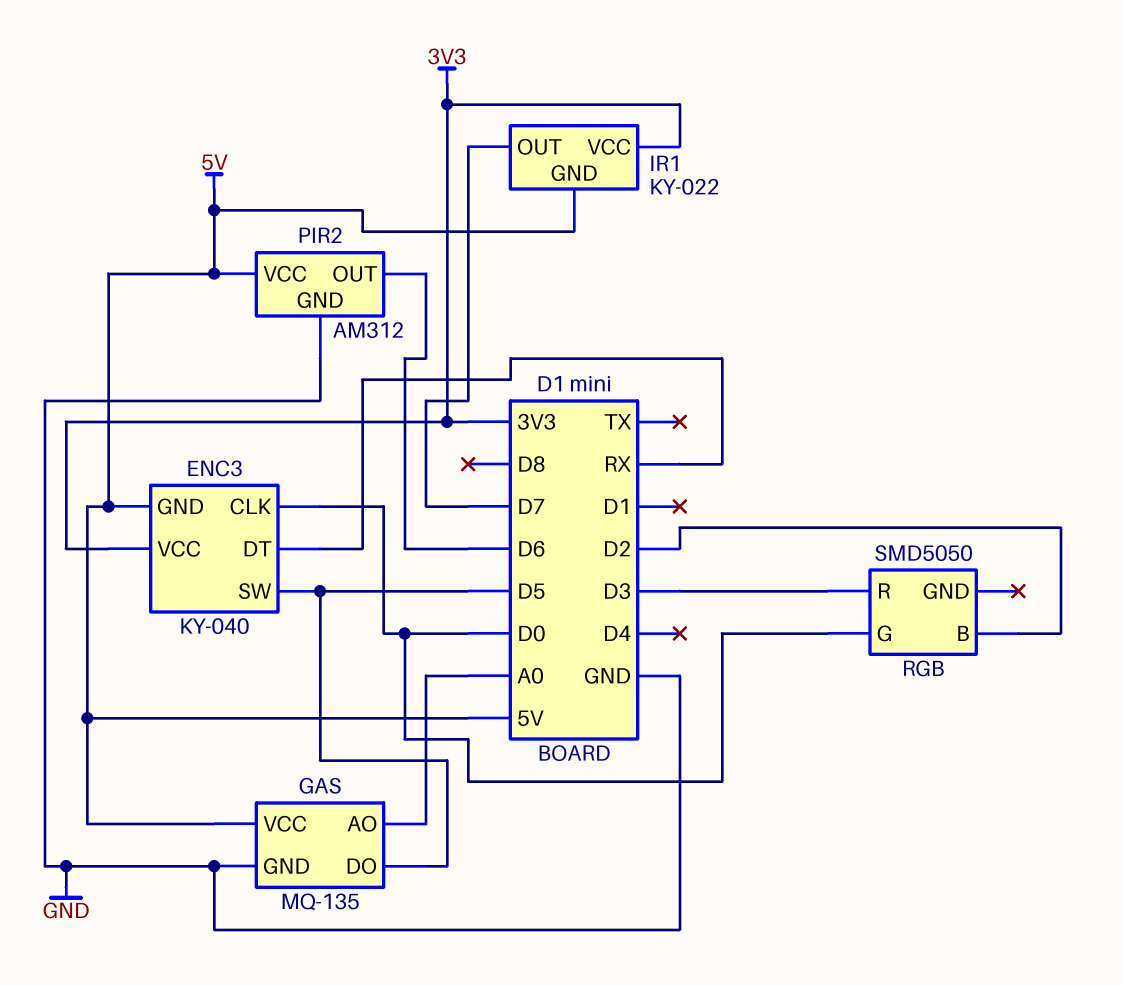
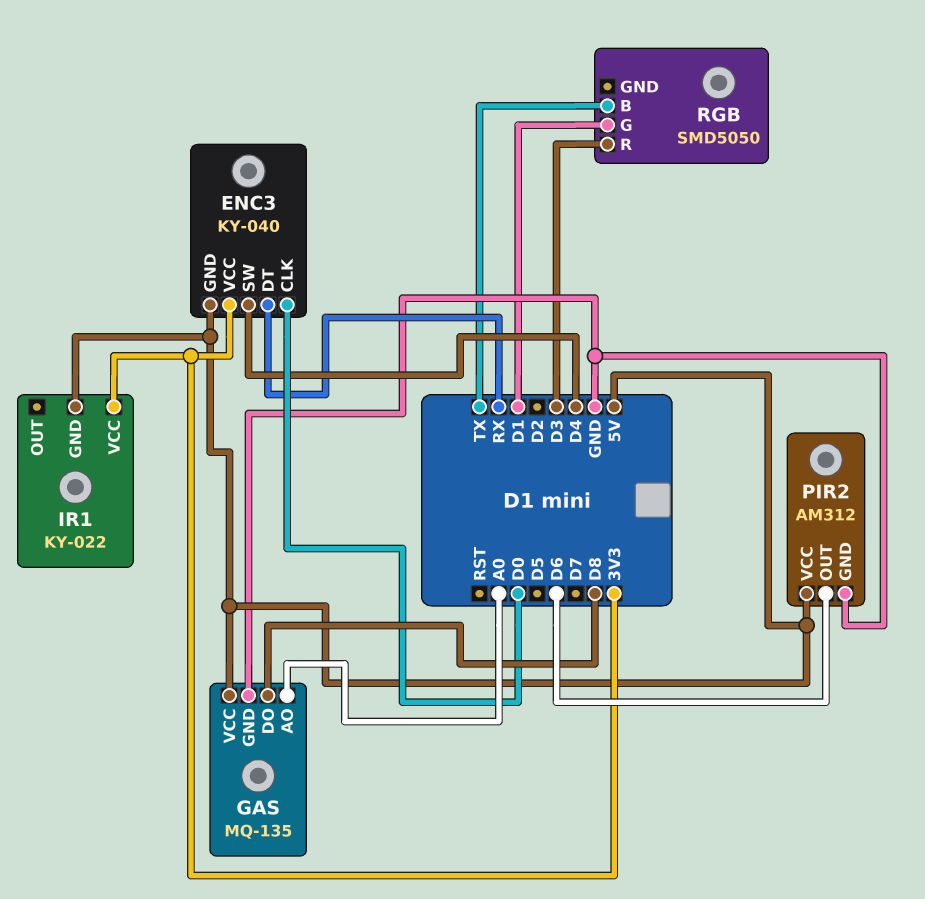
ENC3 pin SW: D5 -> D4
GAS pin DO: D5 -> D8
IR1 pin OUT: D7 -> none
RGB pin B: D2 -> TX
RGB pin G: D0 -> D1

